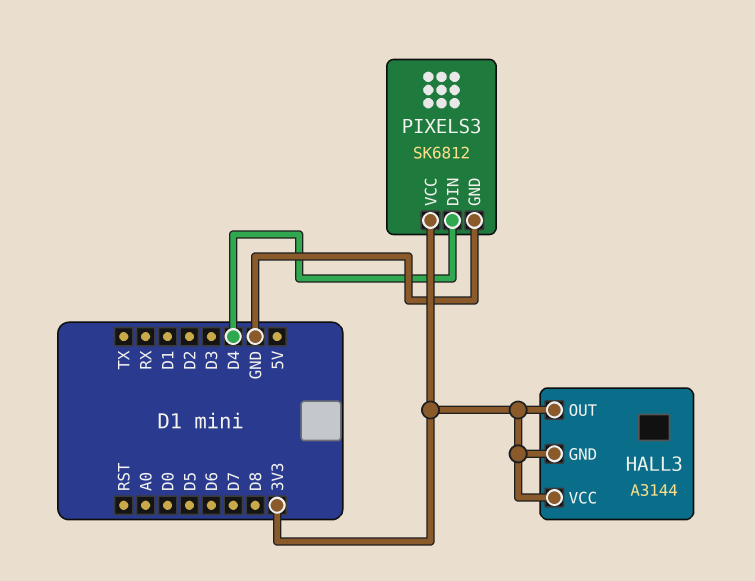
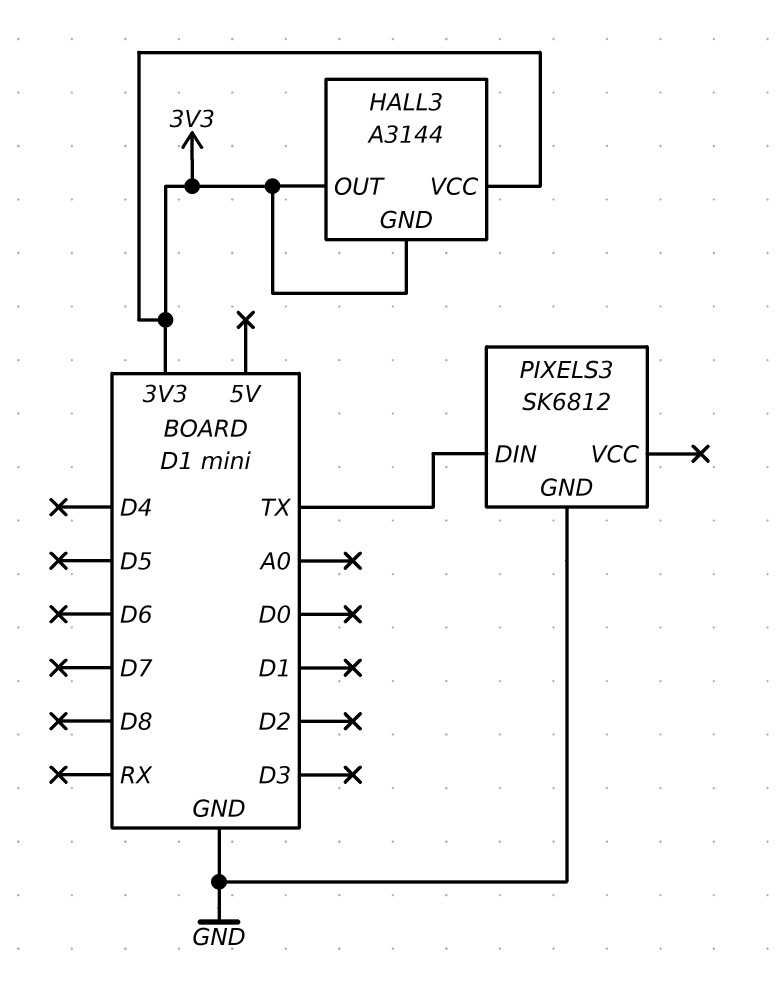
PIXELS3 pin DIN: D4 -> TX
PIXELS3 pin VCC: 3V3 -> none

